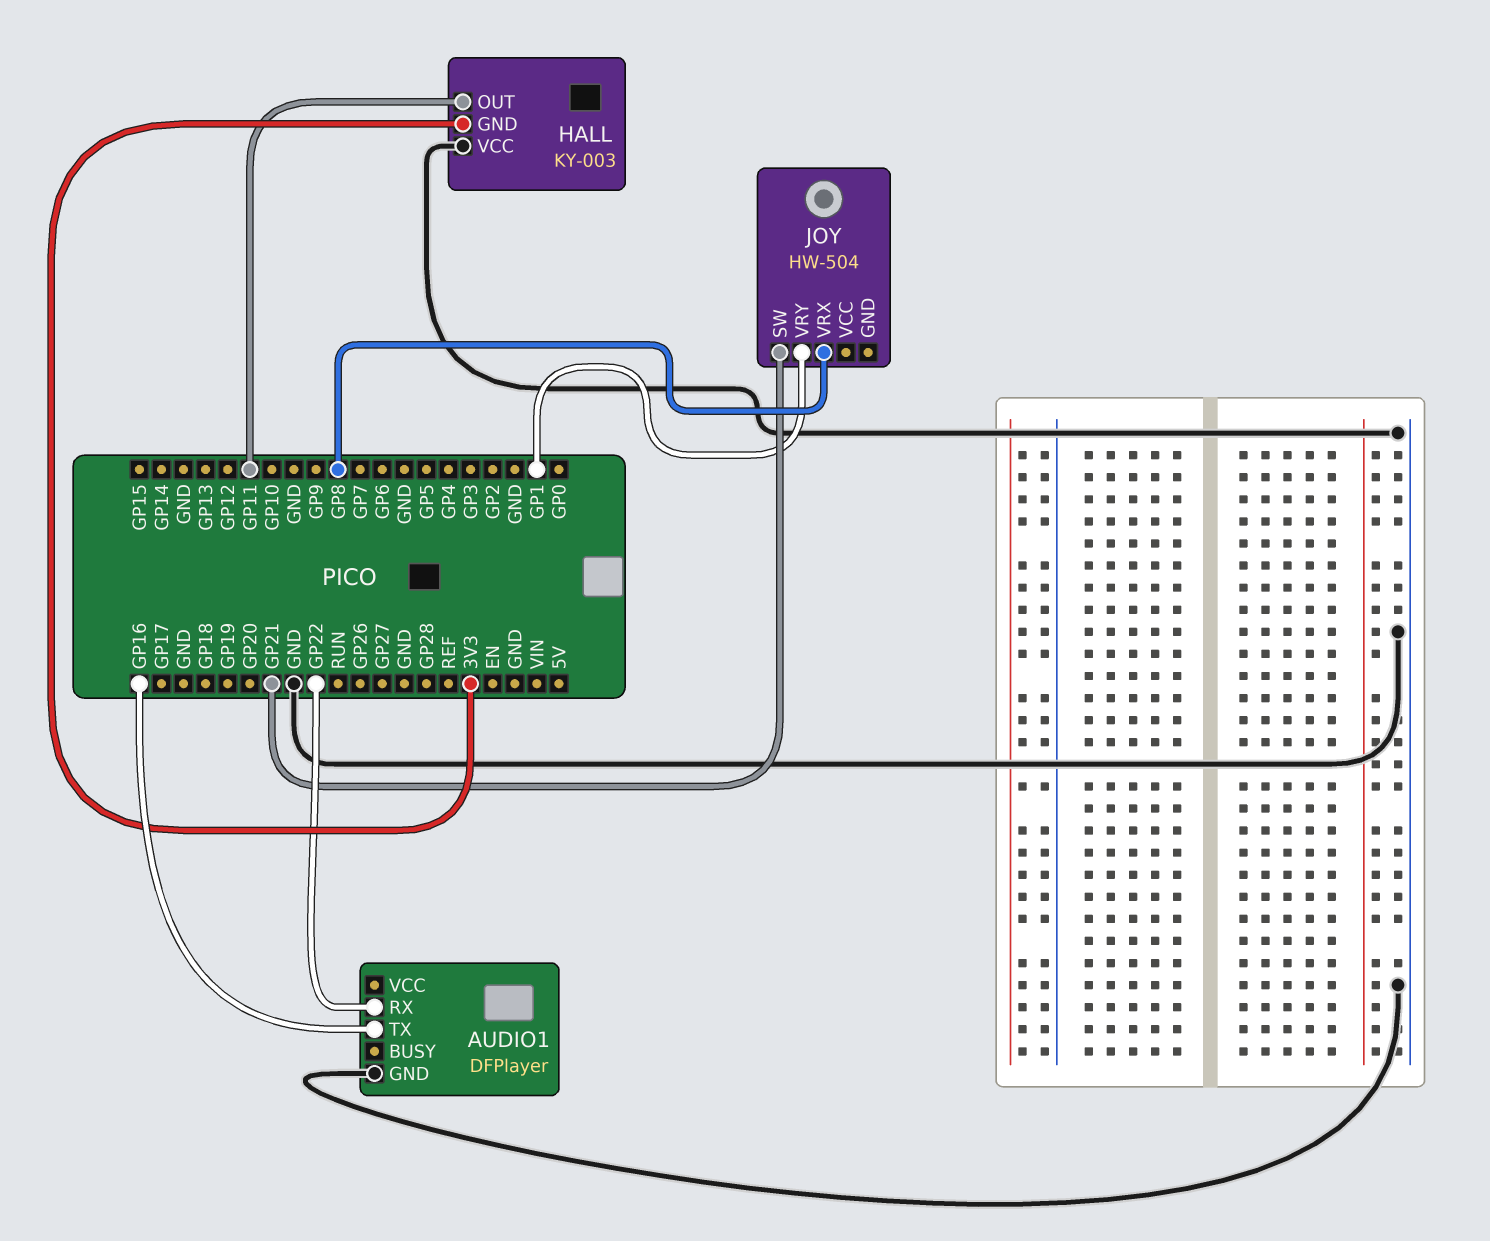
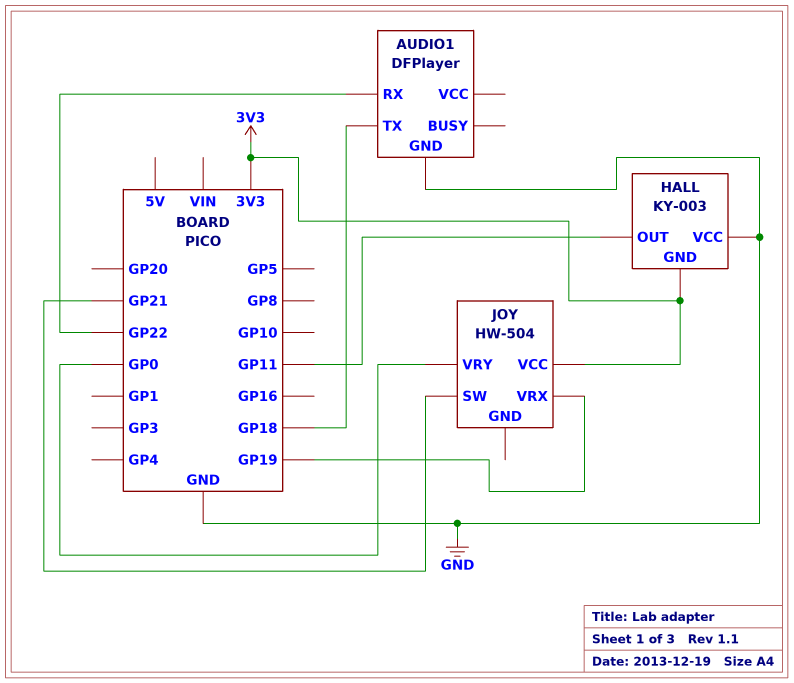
AUDIO1 pin TX: GP16 -> GP18
JOY pin VCC: none -> 3V3
JOY pin VRX: GP8 -> GP19
JOY pin VRY: GP1 -> GP0

